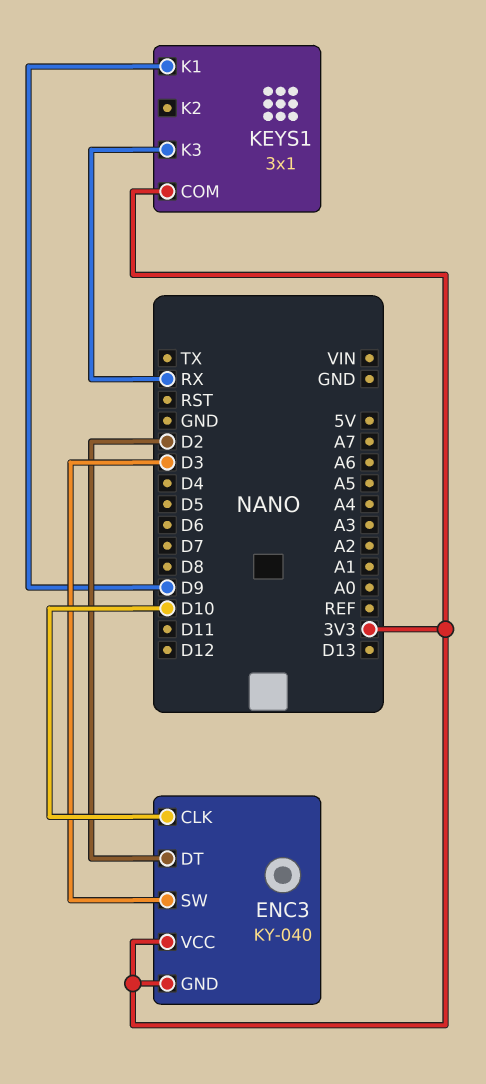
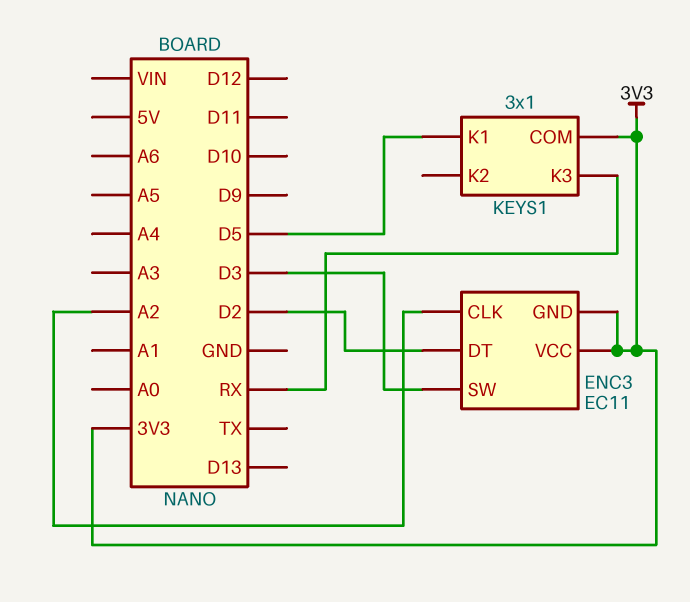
ENC3: KY-040 -> EC11
ENC3 pin CLK: D10 -> A2
KEYS1 pin K1: D9 -> D5

